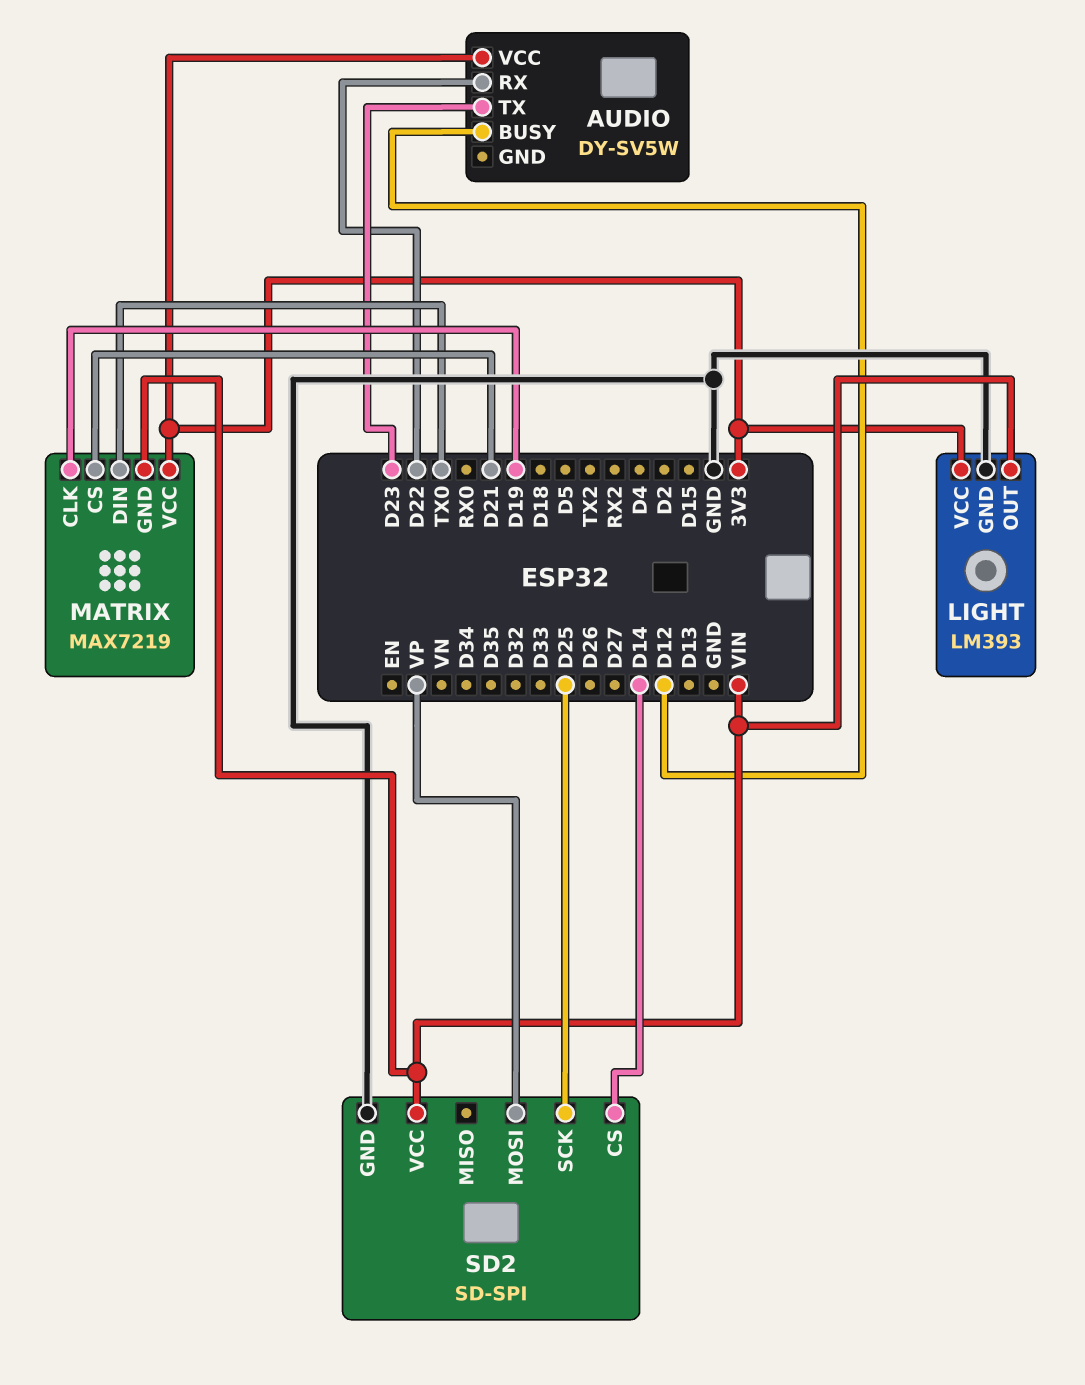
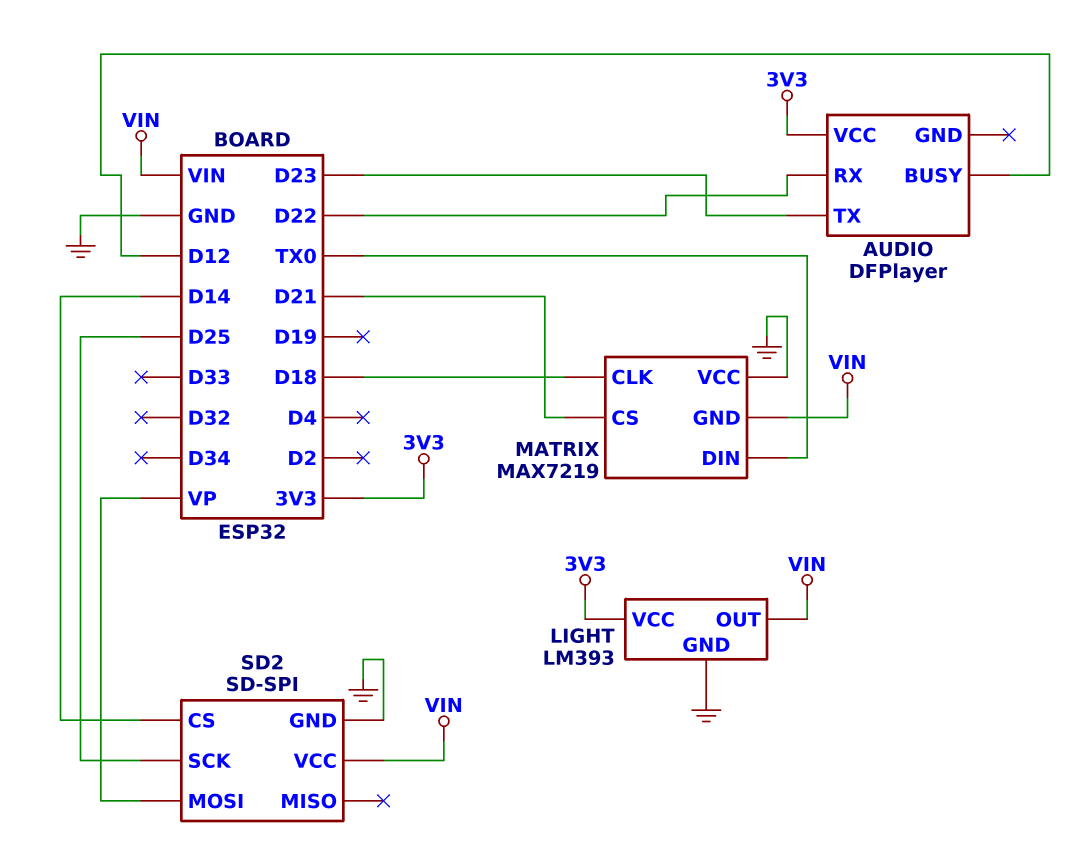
AUDIO: DY-SV5W -> DFPlayer
MATRIX pin CLK: D19 -> D18
MATRIX pin VCC: 3V3 -> GND

